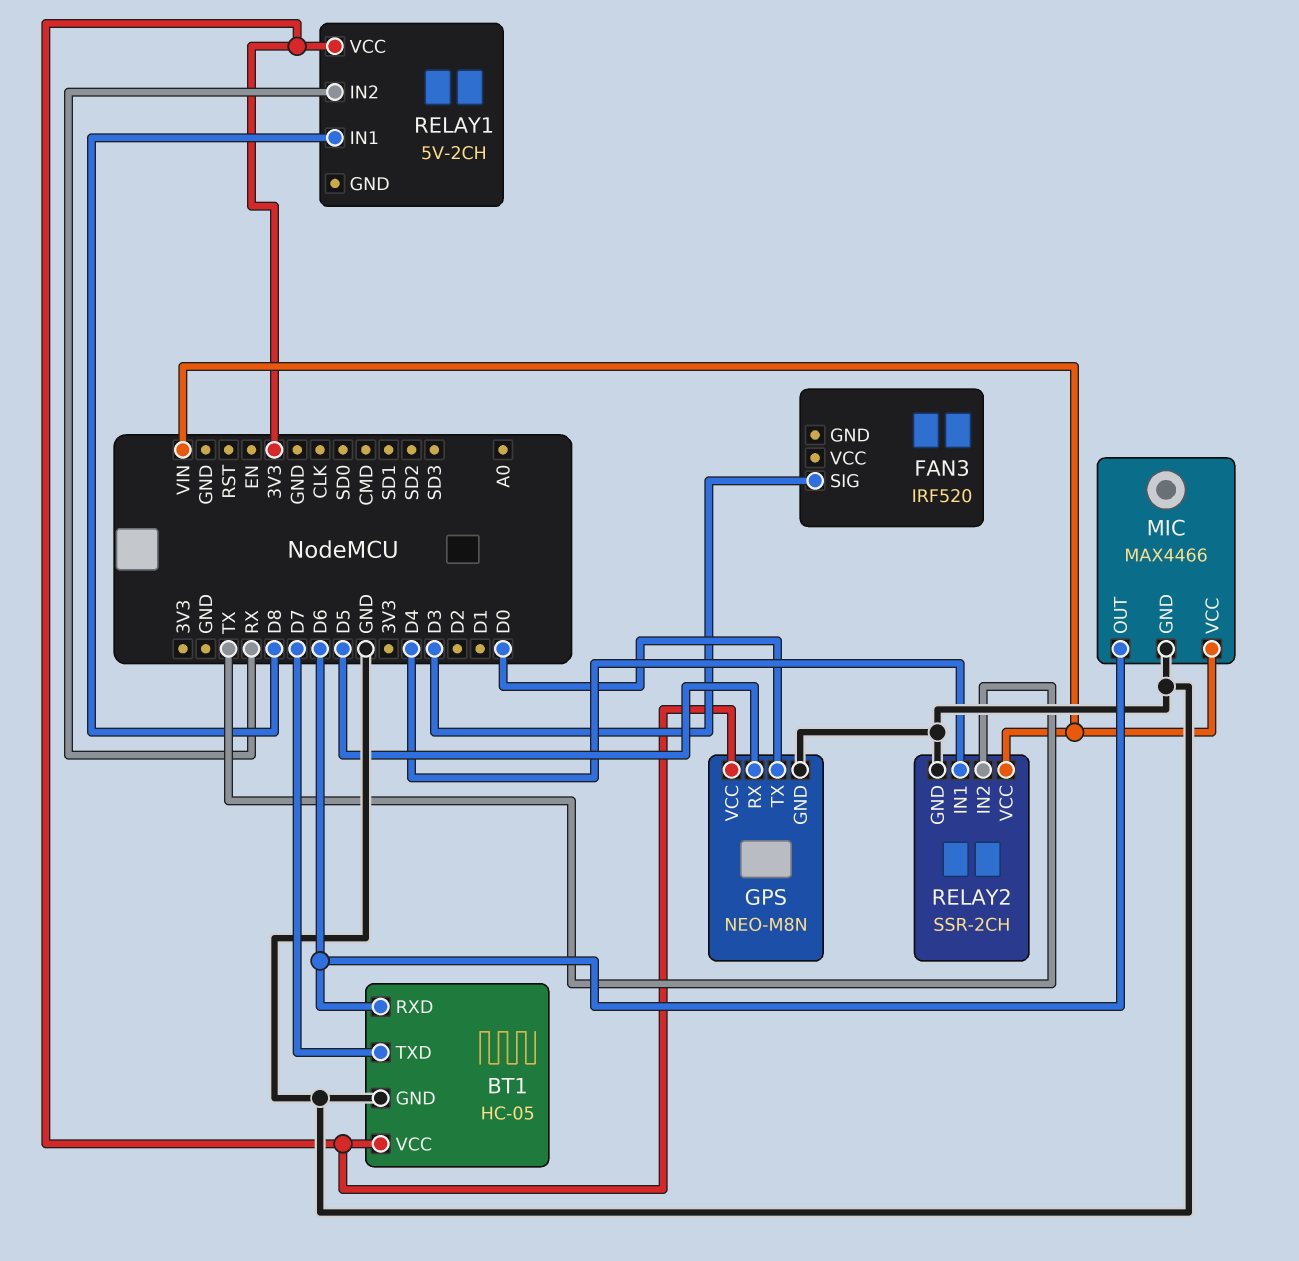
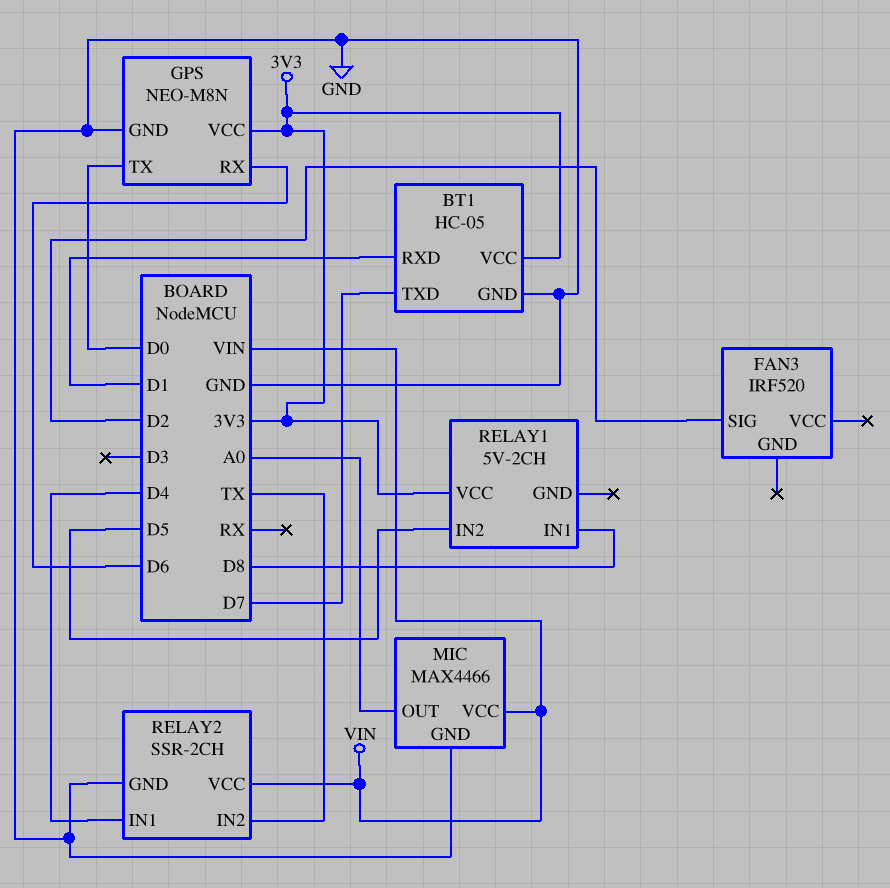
BT1 pin RXD: D6 -> D1
FAN3 pin SIG: D3 -> D2
GPS pin RX: D5 -> D6
MIC pin OUT: D6 -> A0
RELAY1 pin IN2: RX -> D5

